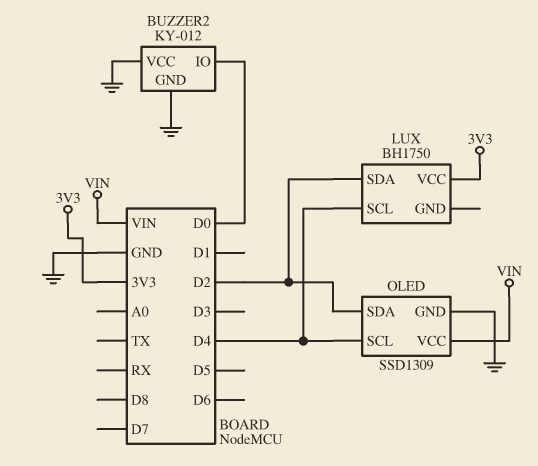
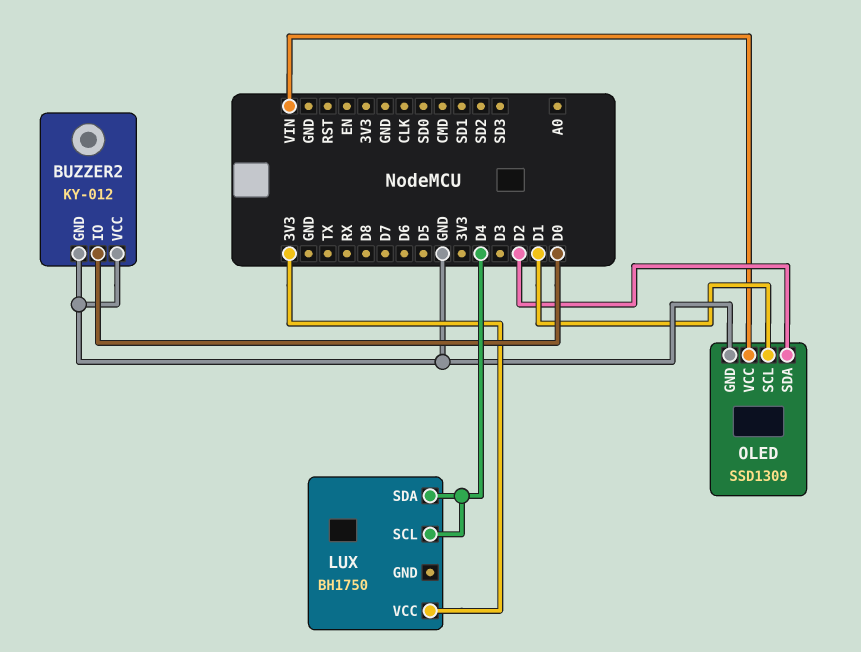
LUX pin SDA: D2 -> D4
OLED pin SCL: D4 -> D1

